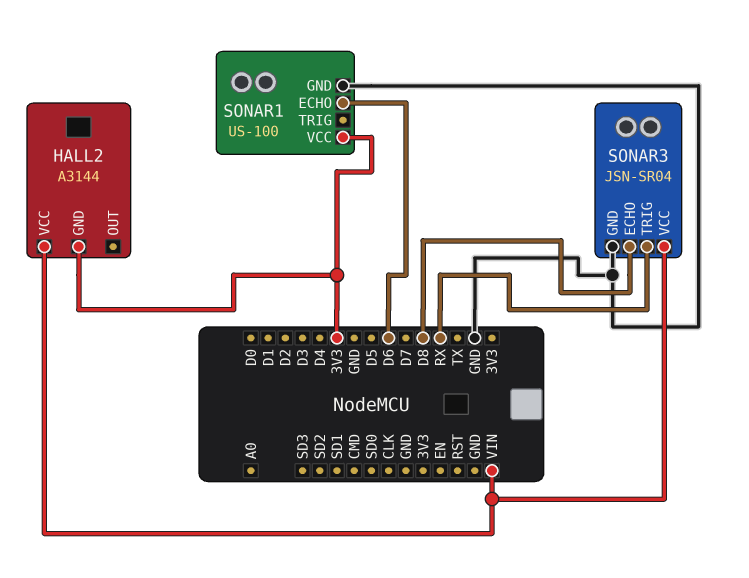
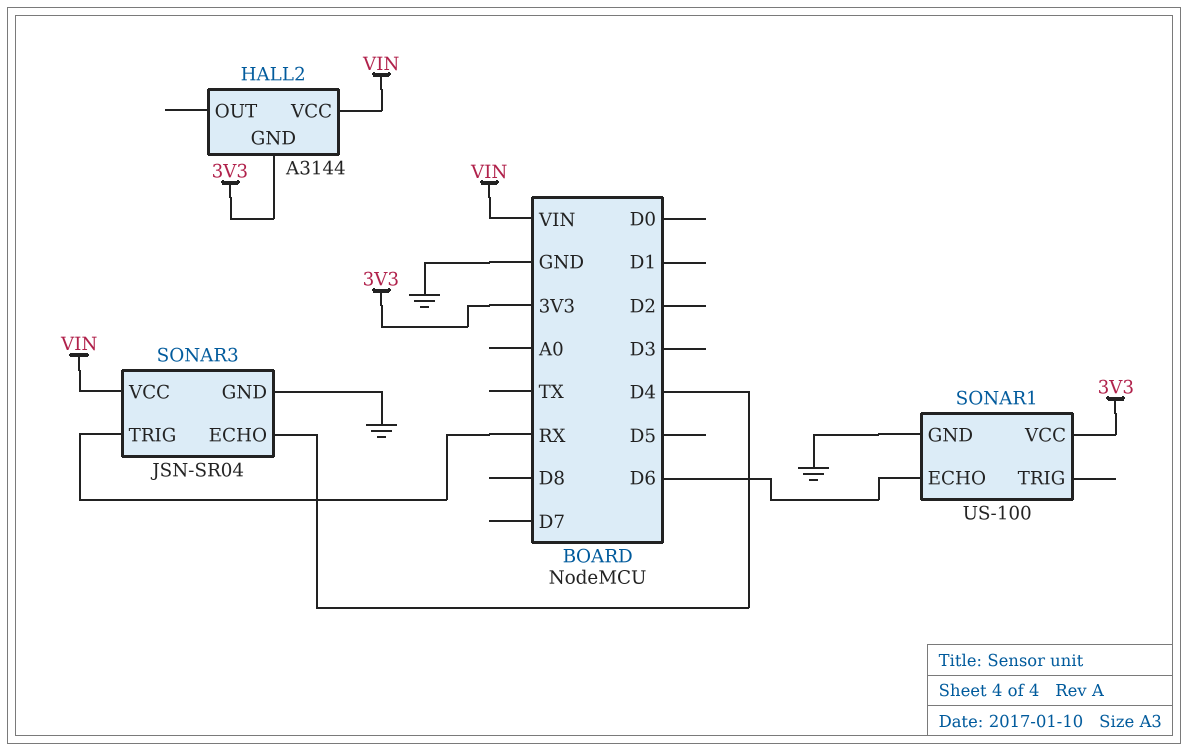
SONAR3 pin ECHO: D8 -> D4

